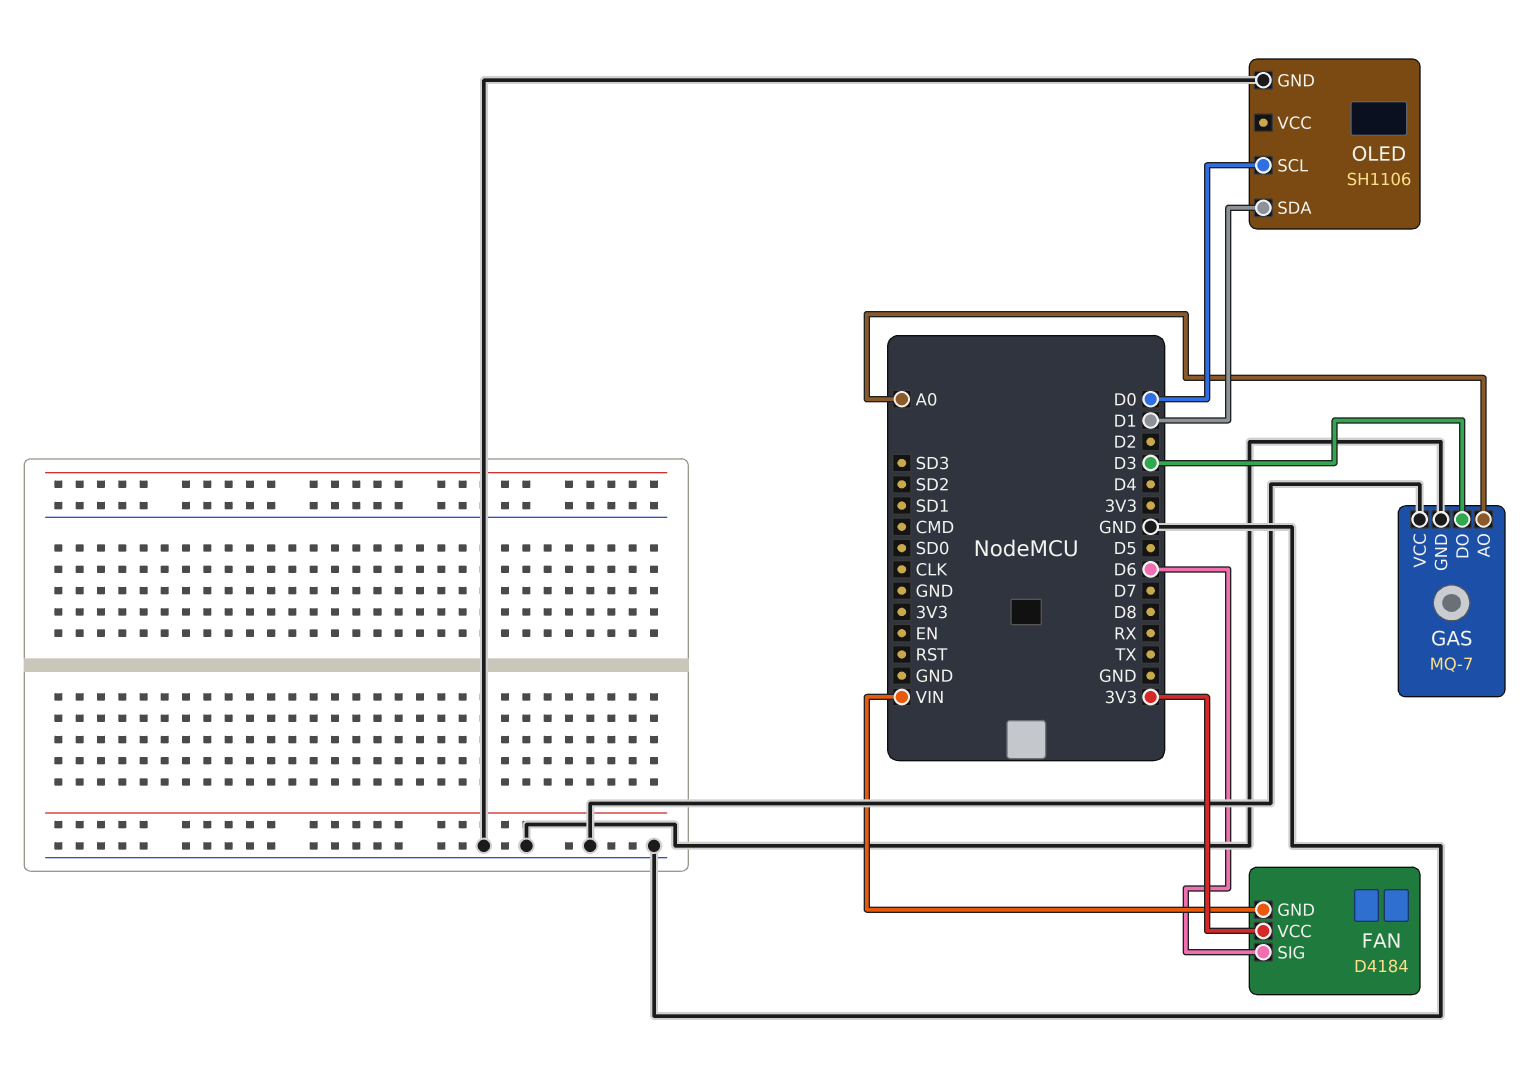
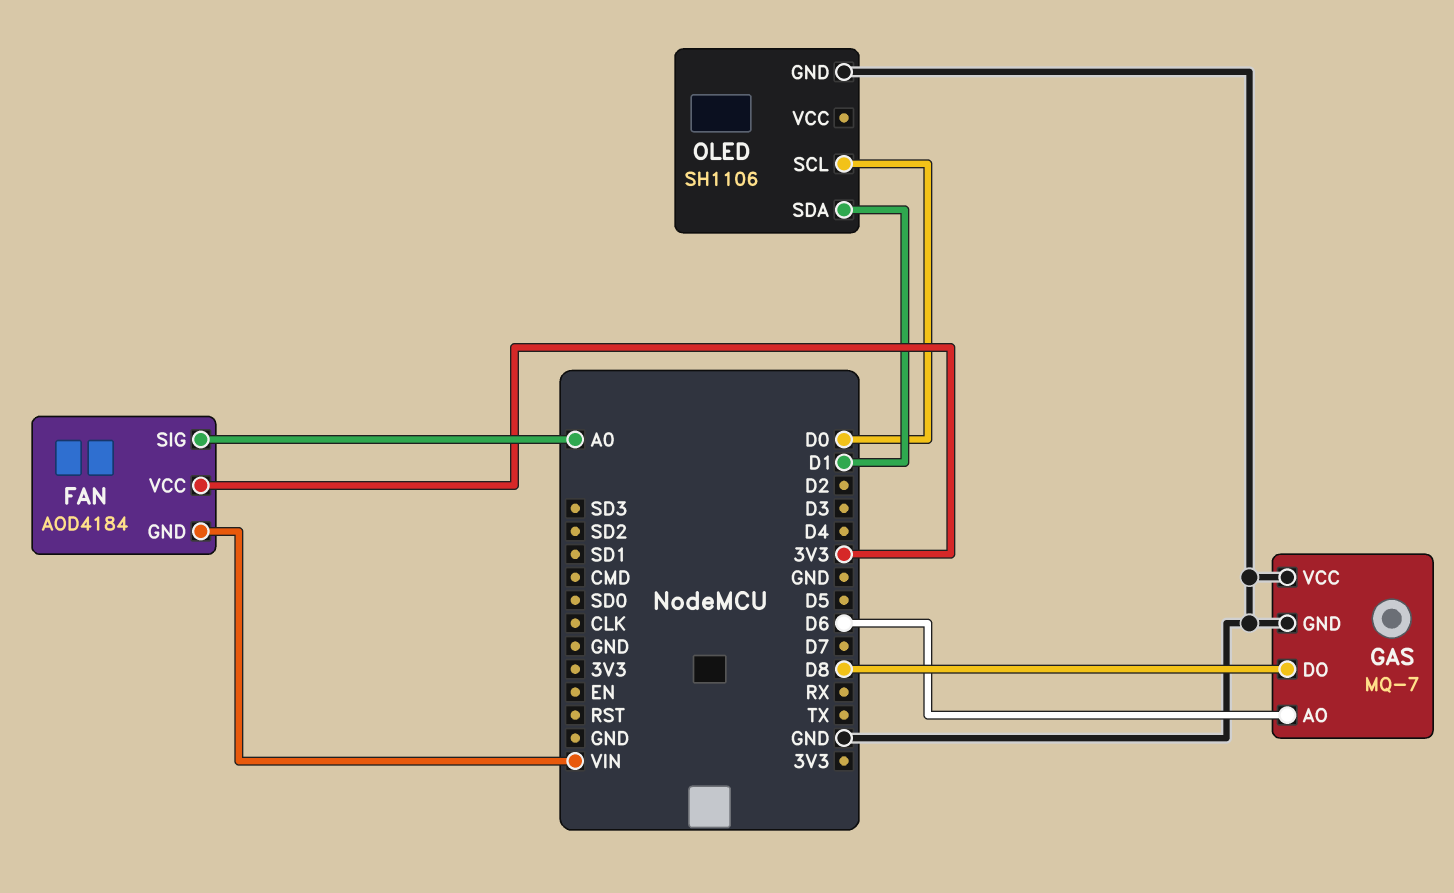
FAN: D4184 -> AOD4184
FAN pin SIG: D6 -> A0
GAS pin AO: A0 -> D6
GAS pin DO: D3 -> D8

